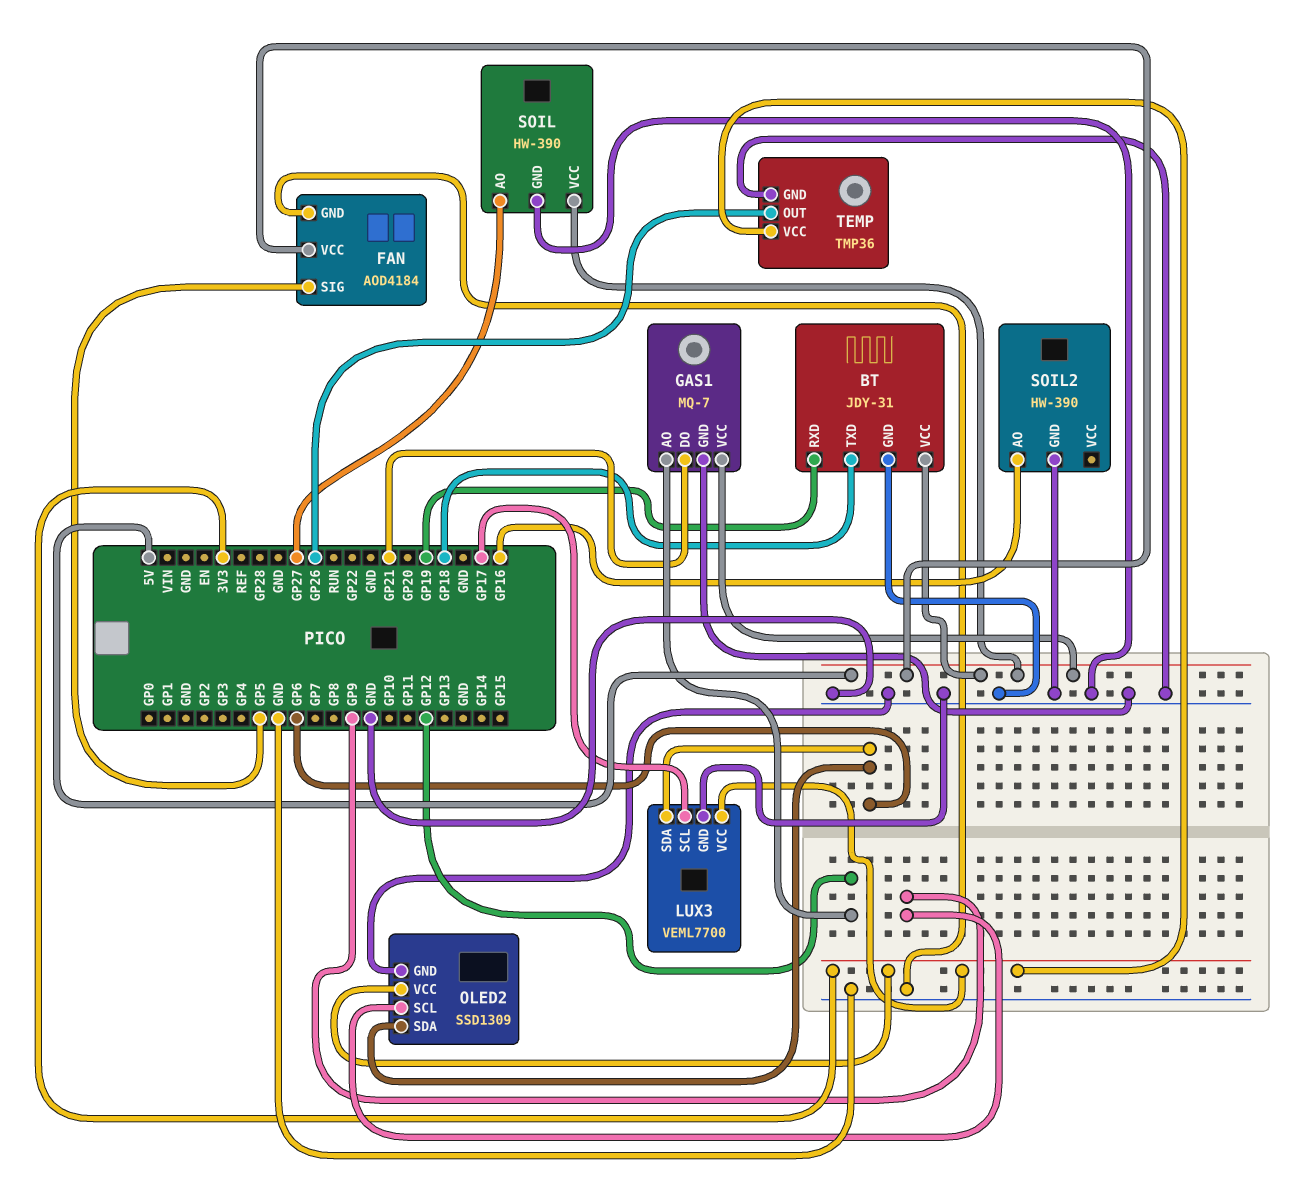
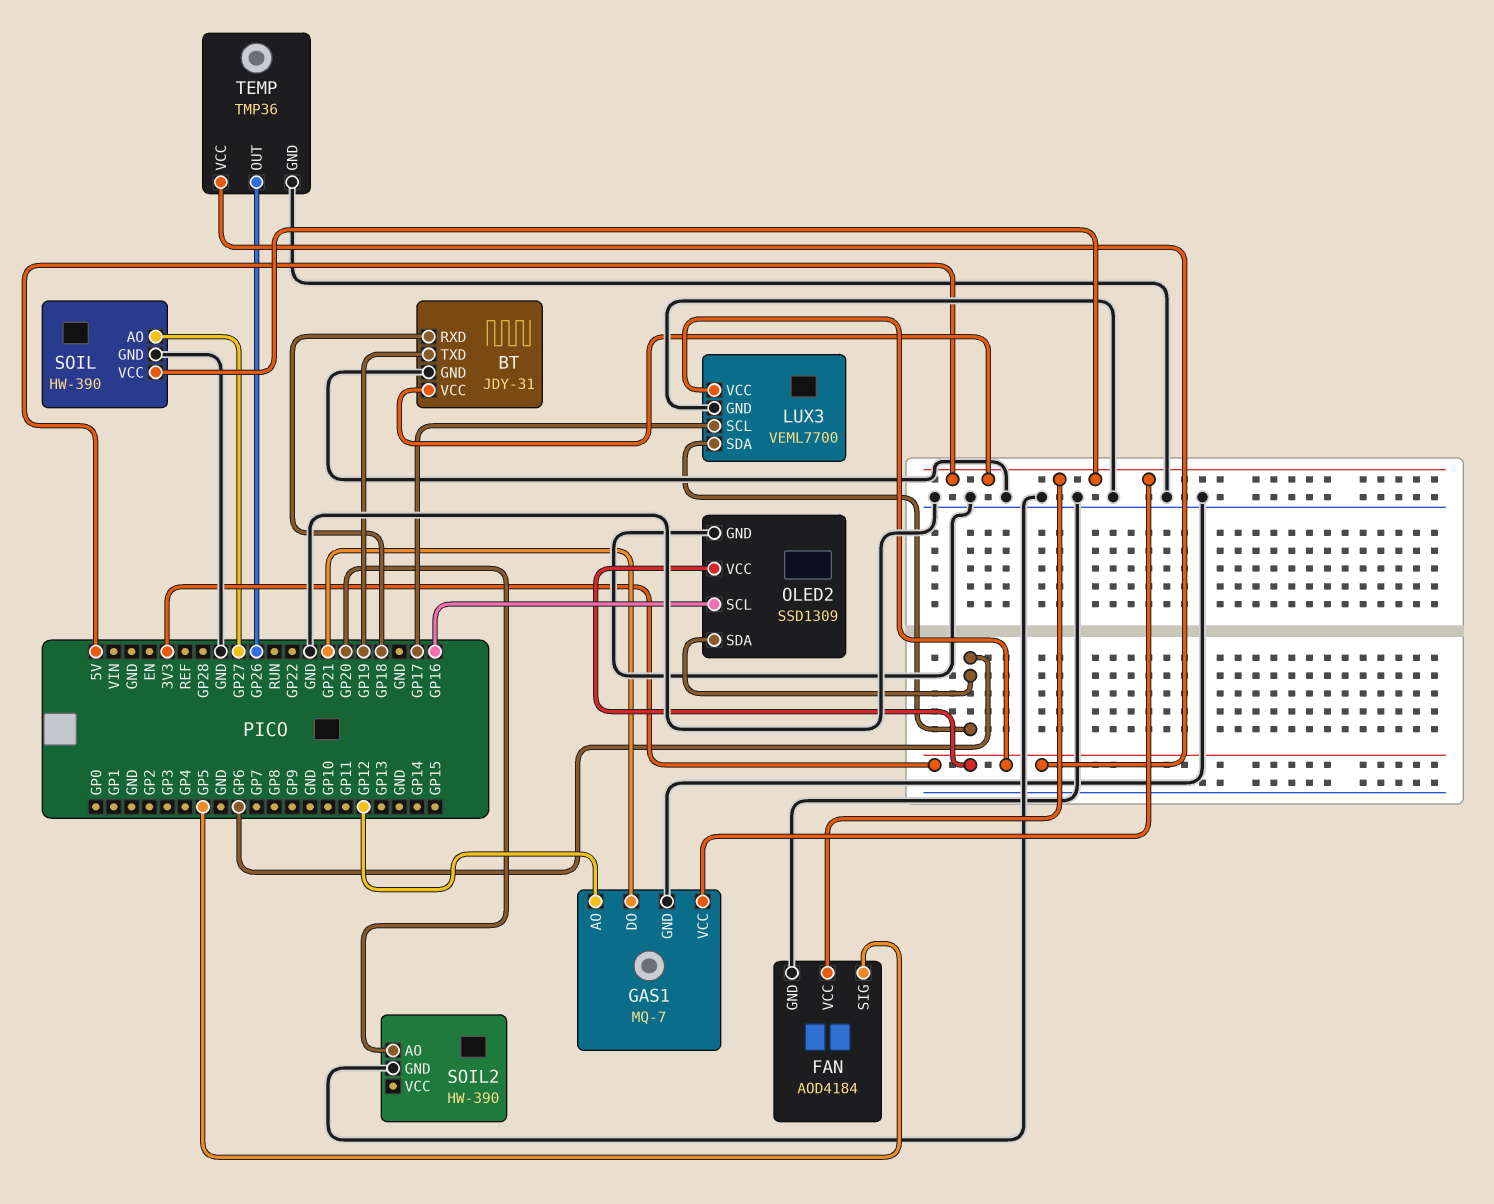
BT pin RXD: GP19 -> GP18
BT pin TXD: GP18 -> GP19
OLED2 pin SCL: GP9 -> GP16
SOIL2 pin AO: GP16 -> GP20

